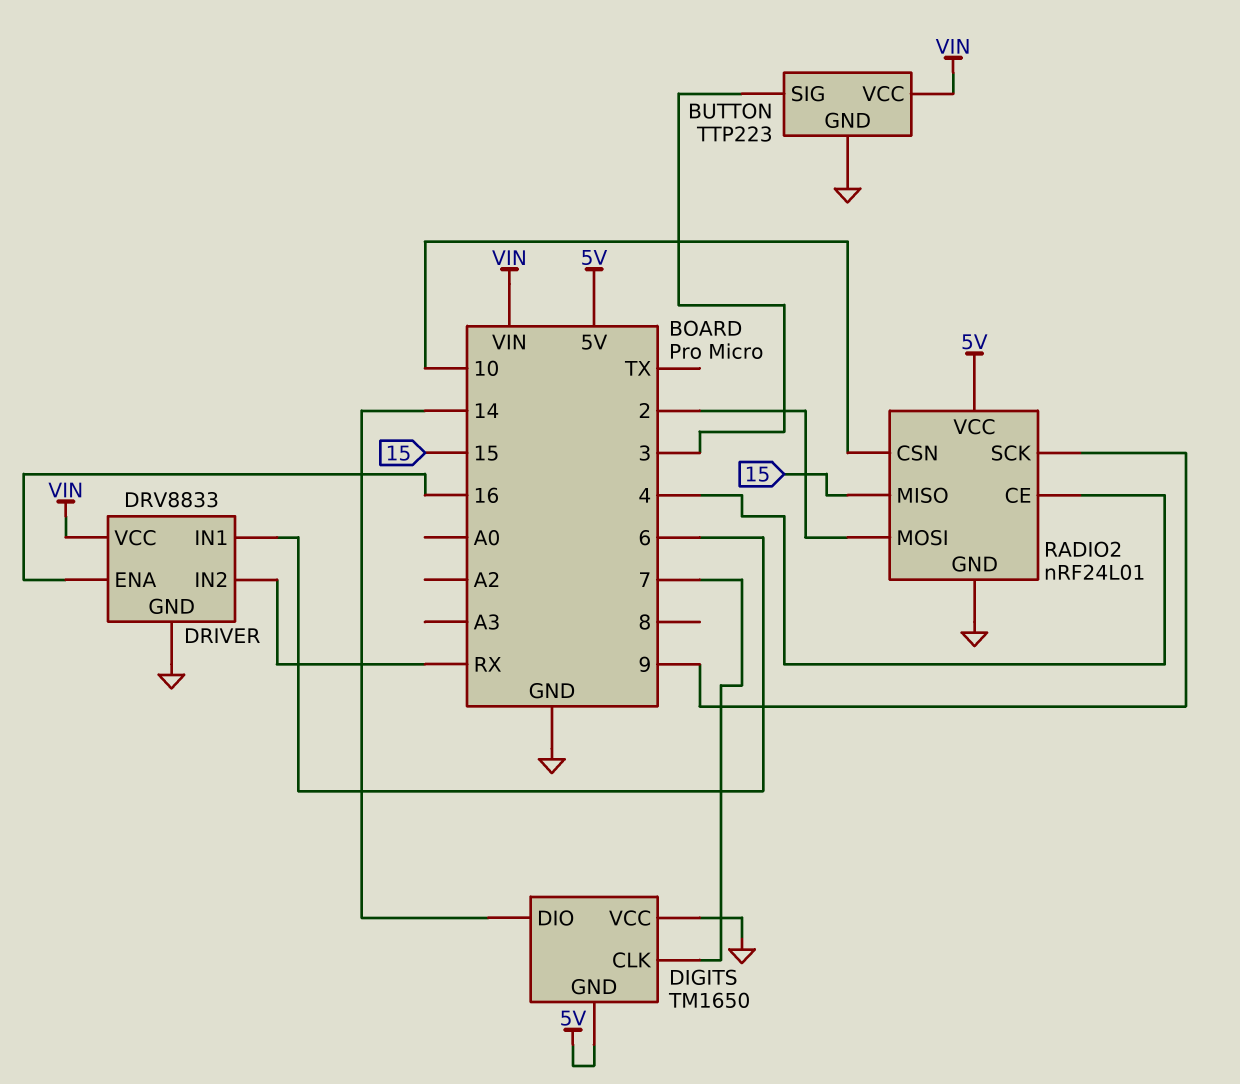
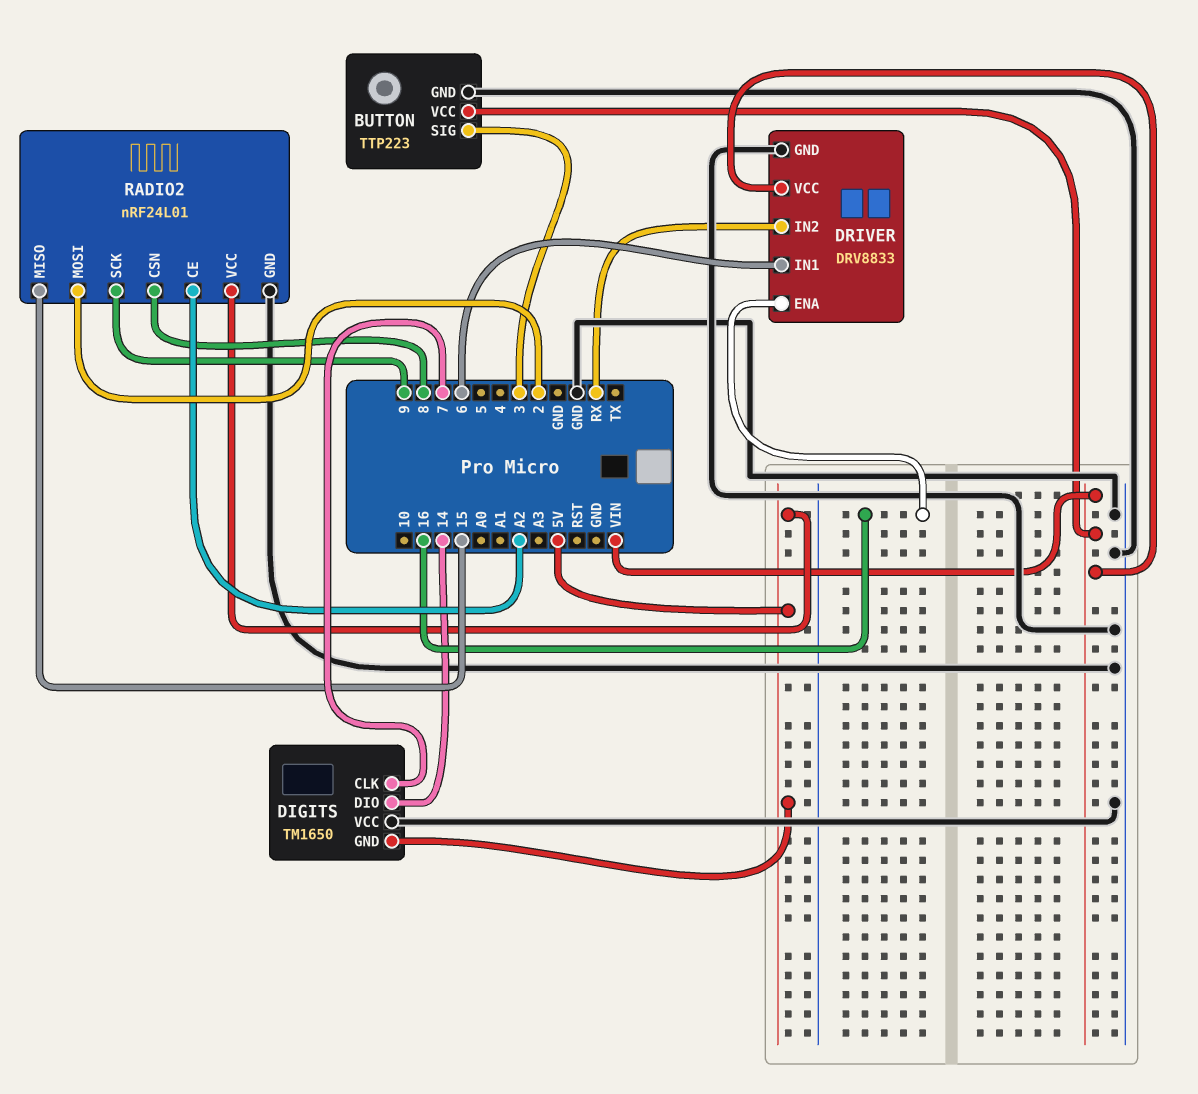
RADIO2 pin CE: 4 -> A2
RADIO2 pin CSN: 10 -> 8

